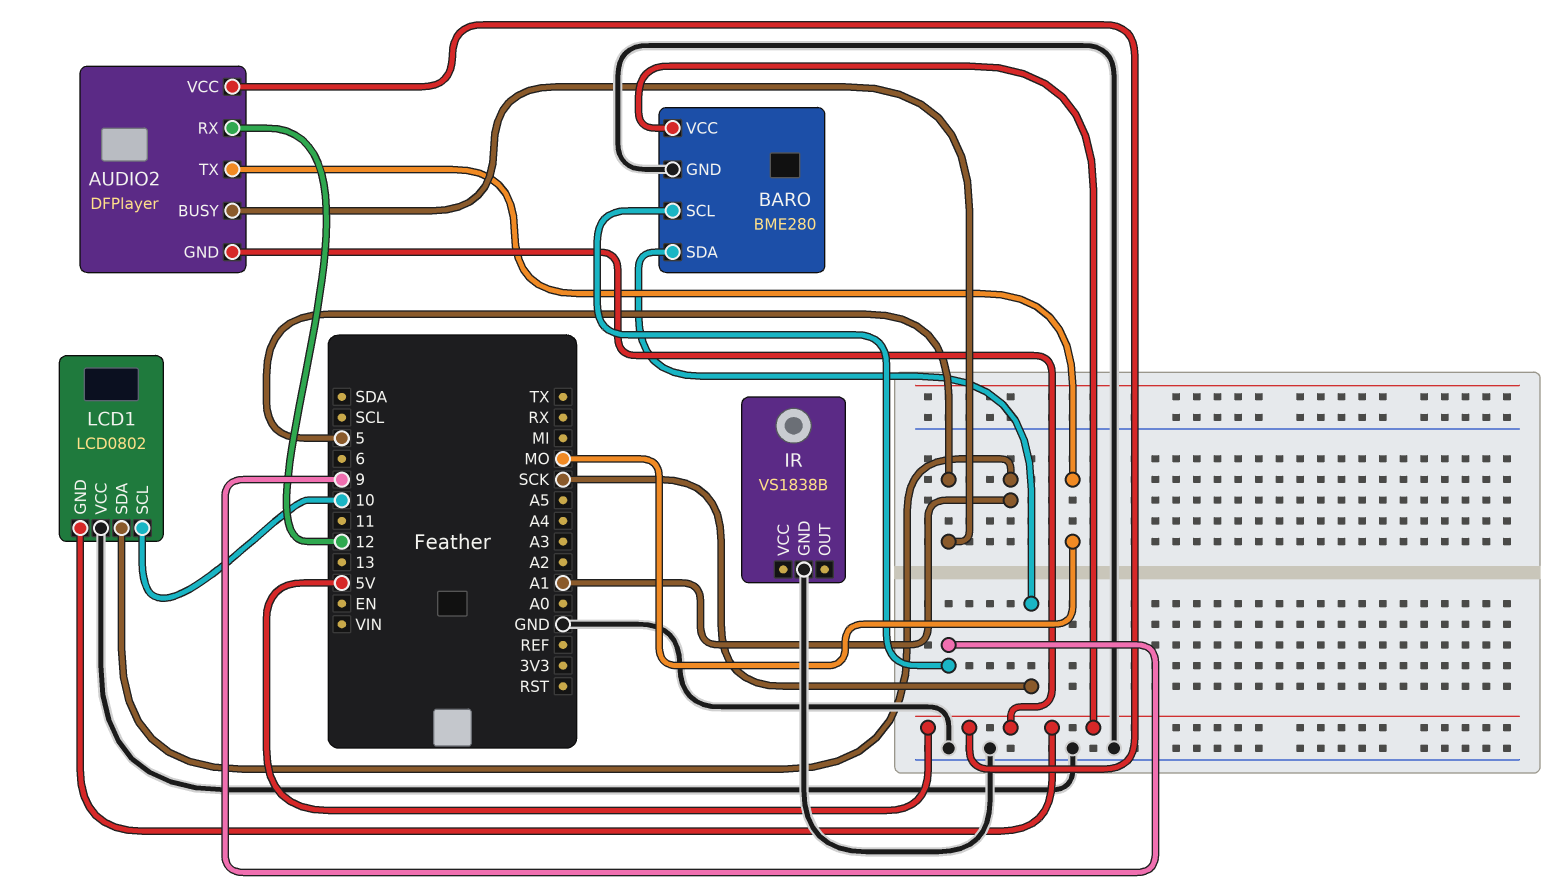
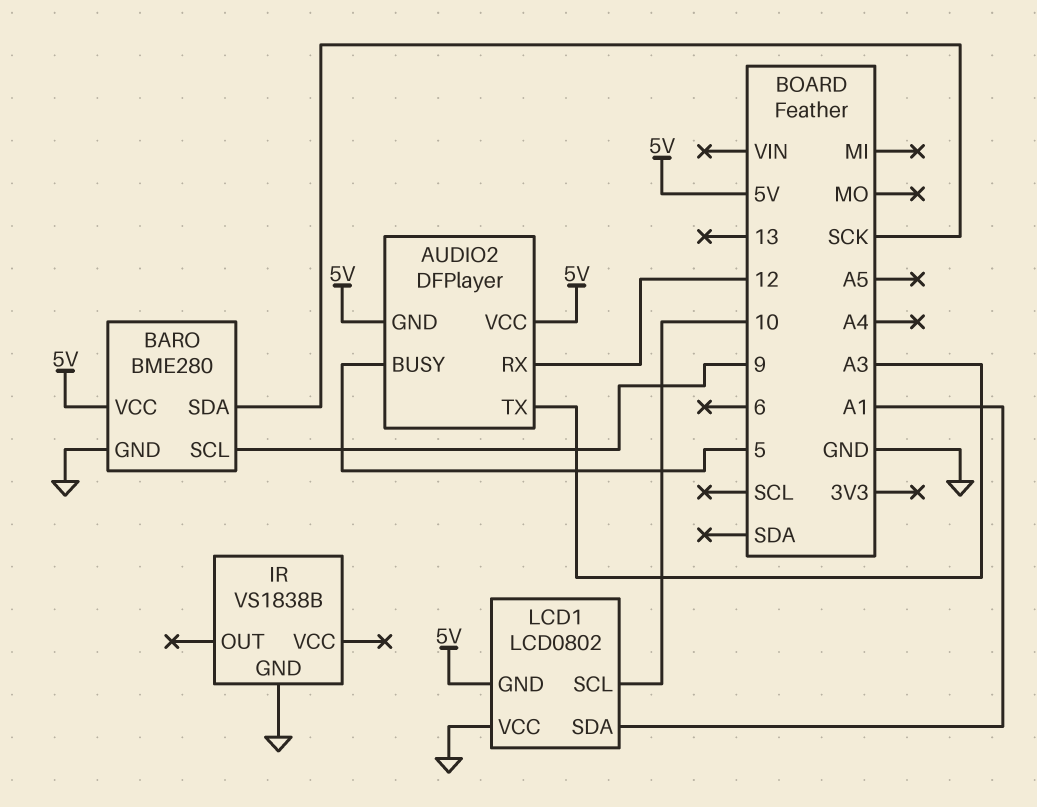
AUDIO2 pin TX: MO -> A3

